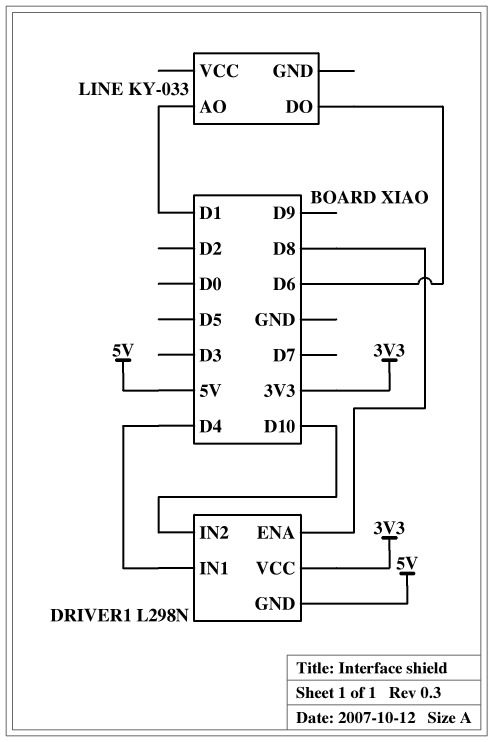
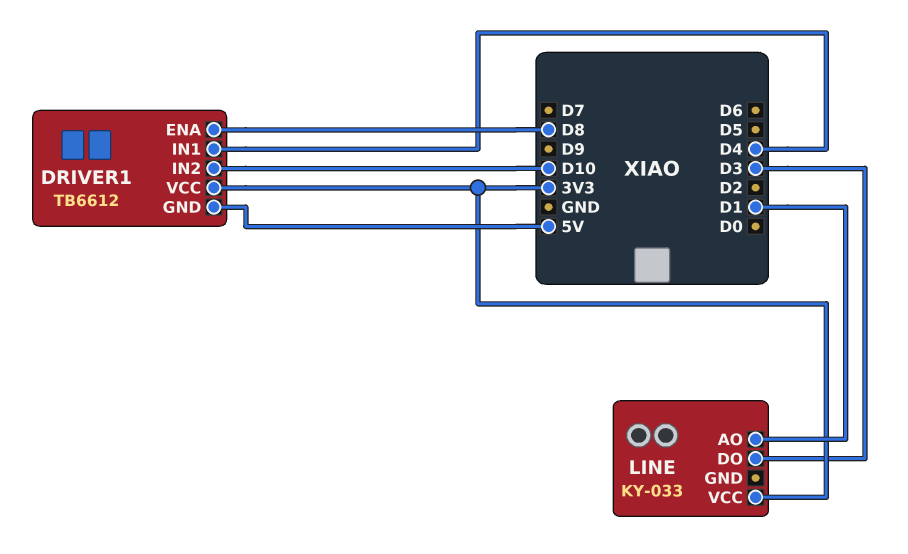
DRIVER1: L298N -> TB6612
LINE pin DO: D6 -> D3
LINE pin VCC: none -> 3V3

